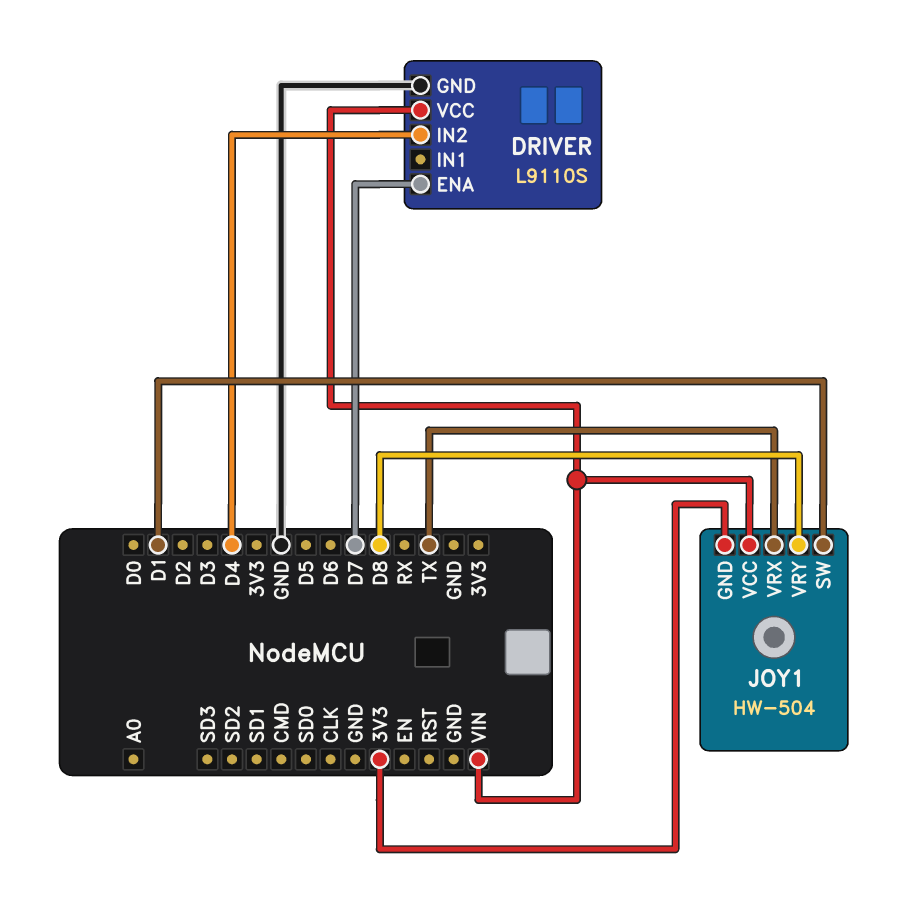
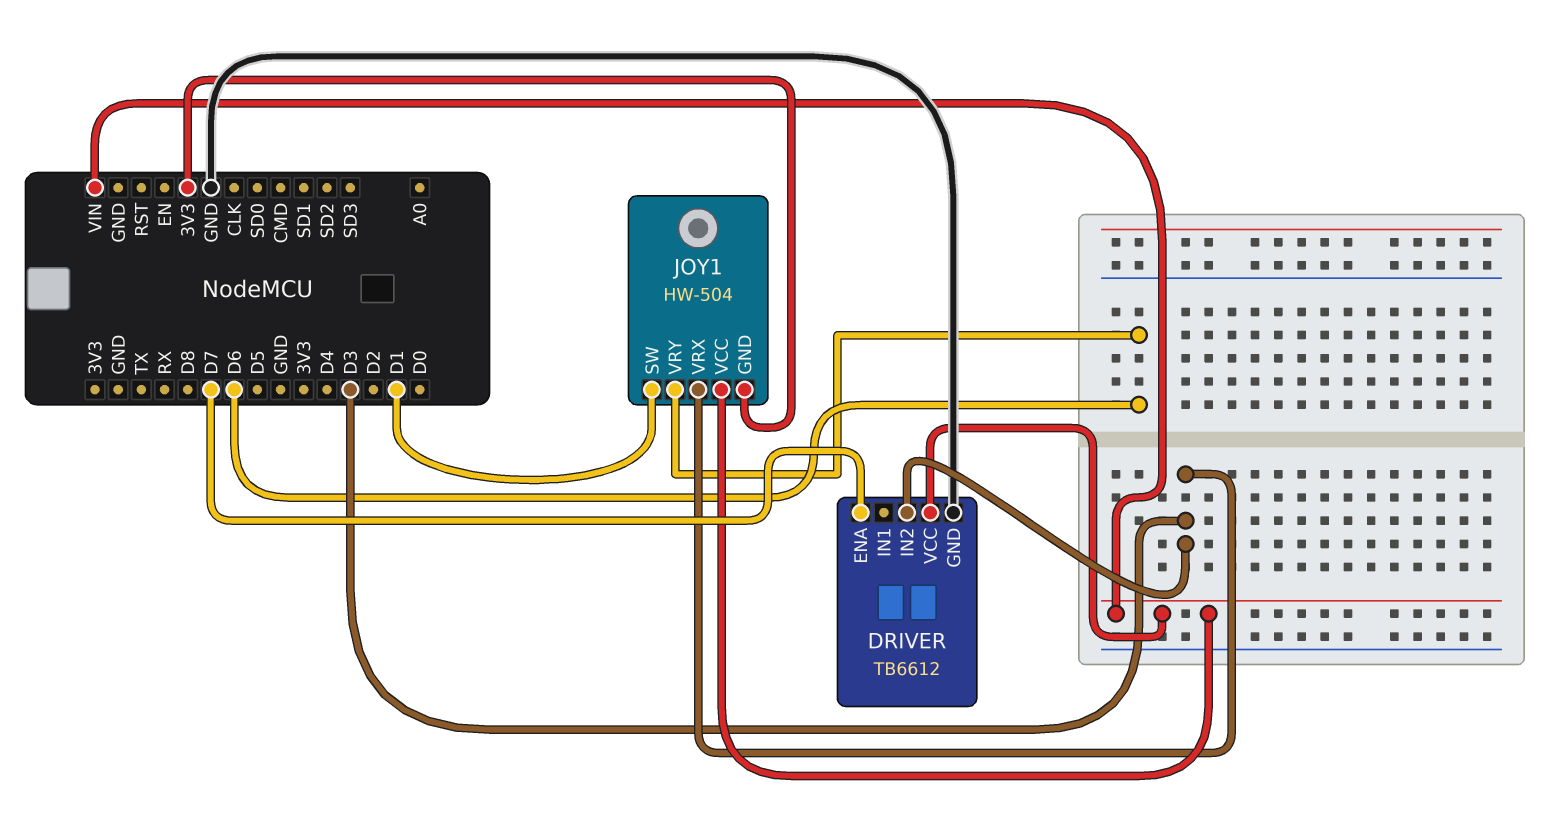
DRIVER: L9110S -> TB6612
DRIVER pin IN2: D4 -> D3
JOY1 pin VRX: TX -> D3
JOY1 pin VRY: D8 -> D6

